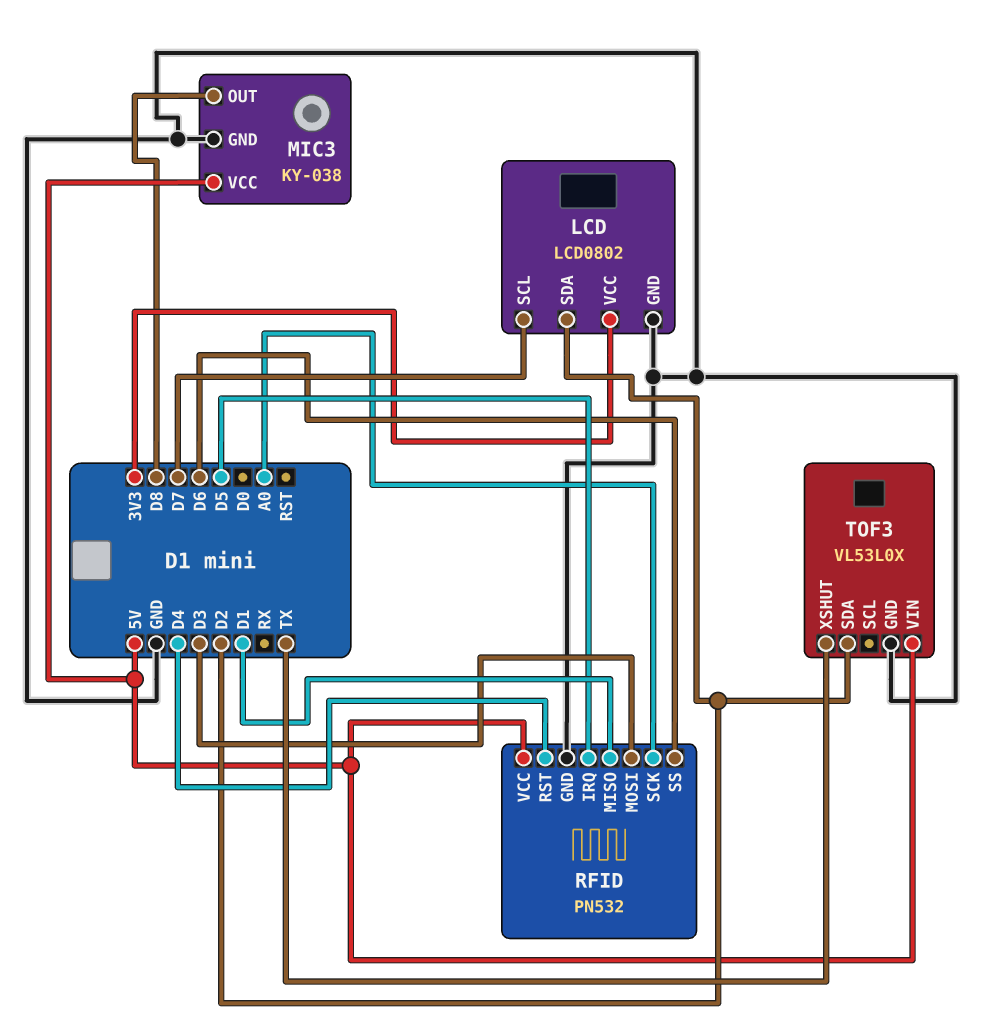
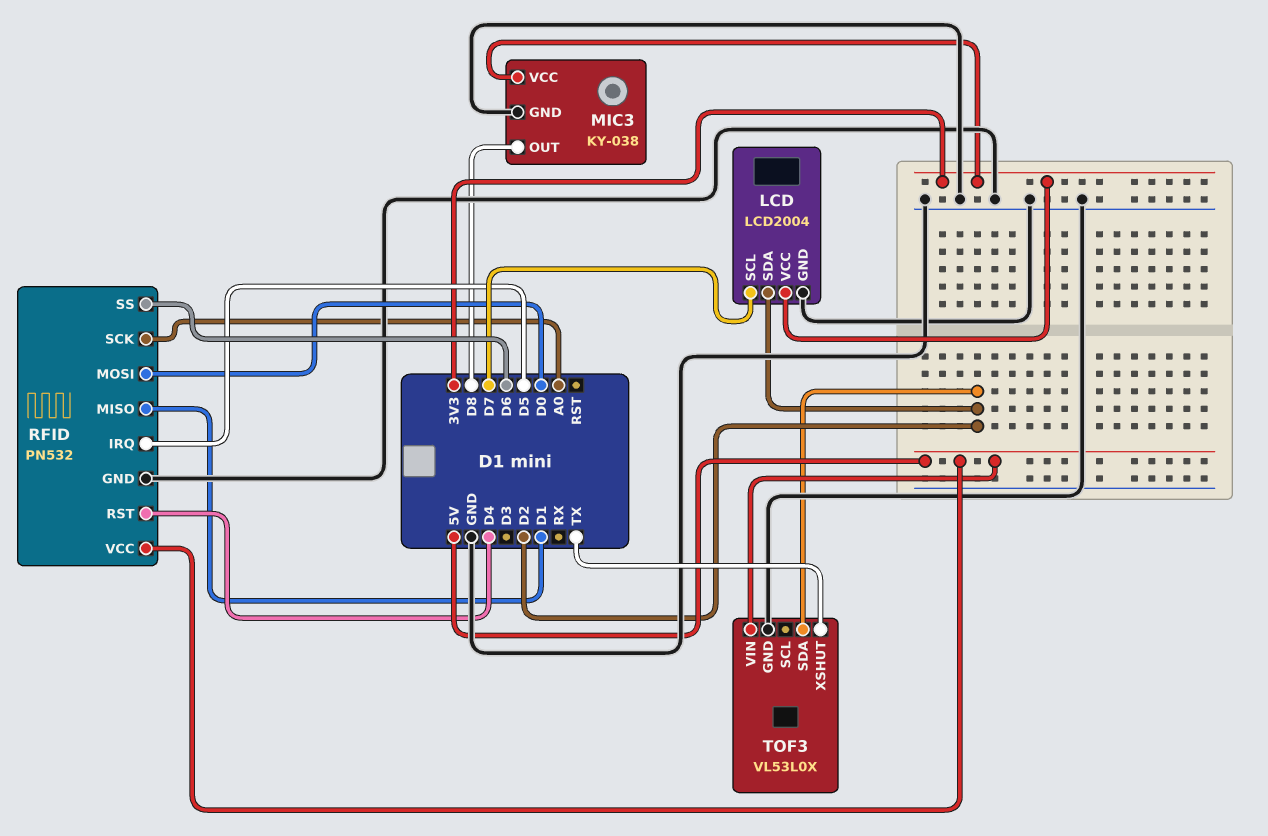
LCD: LCD0802 -> LCD2004
MIC3 pin VCC: 5V -> 3V3
RFID pin MOSI: D3 -> D0

